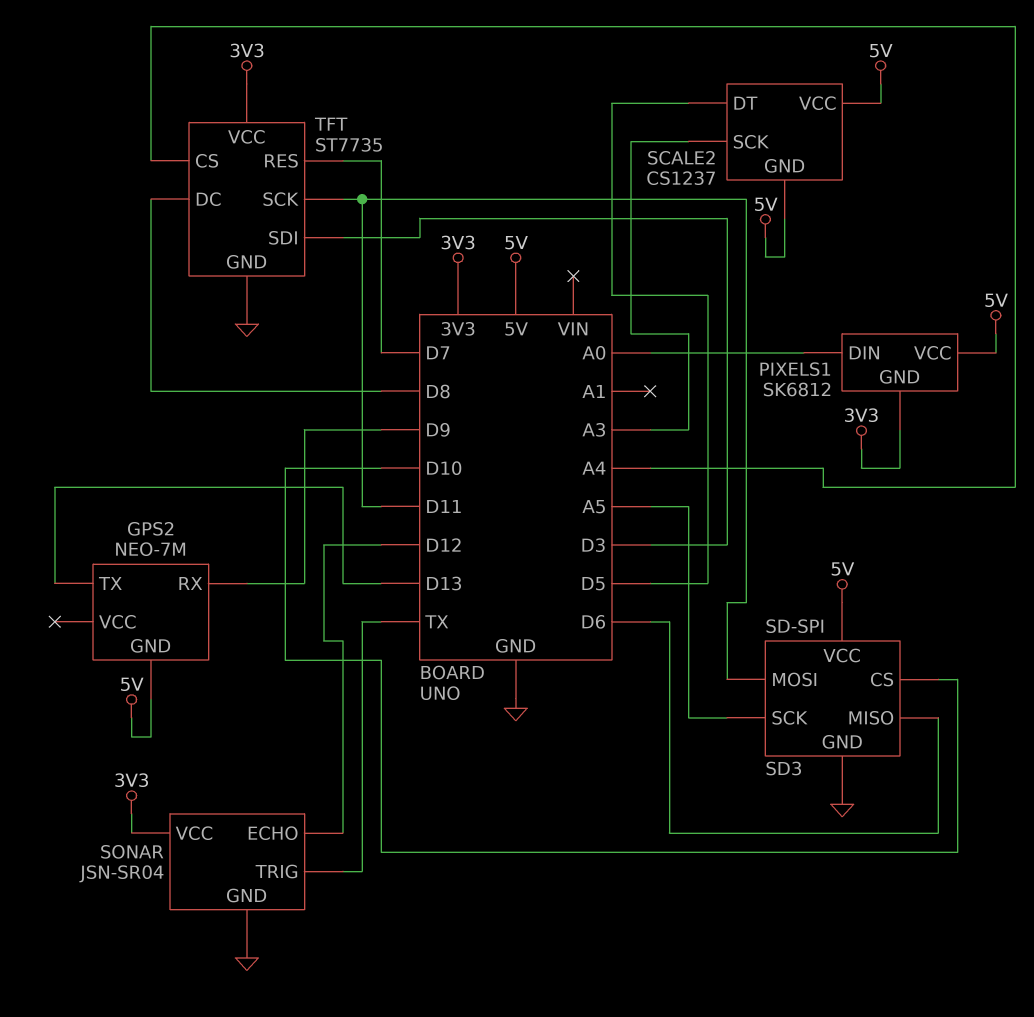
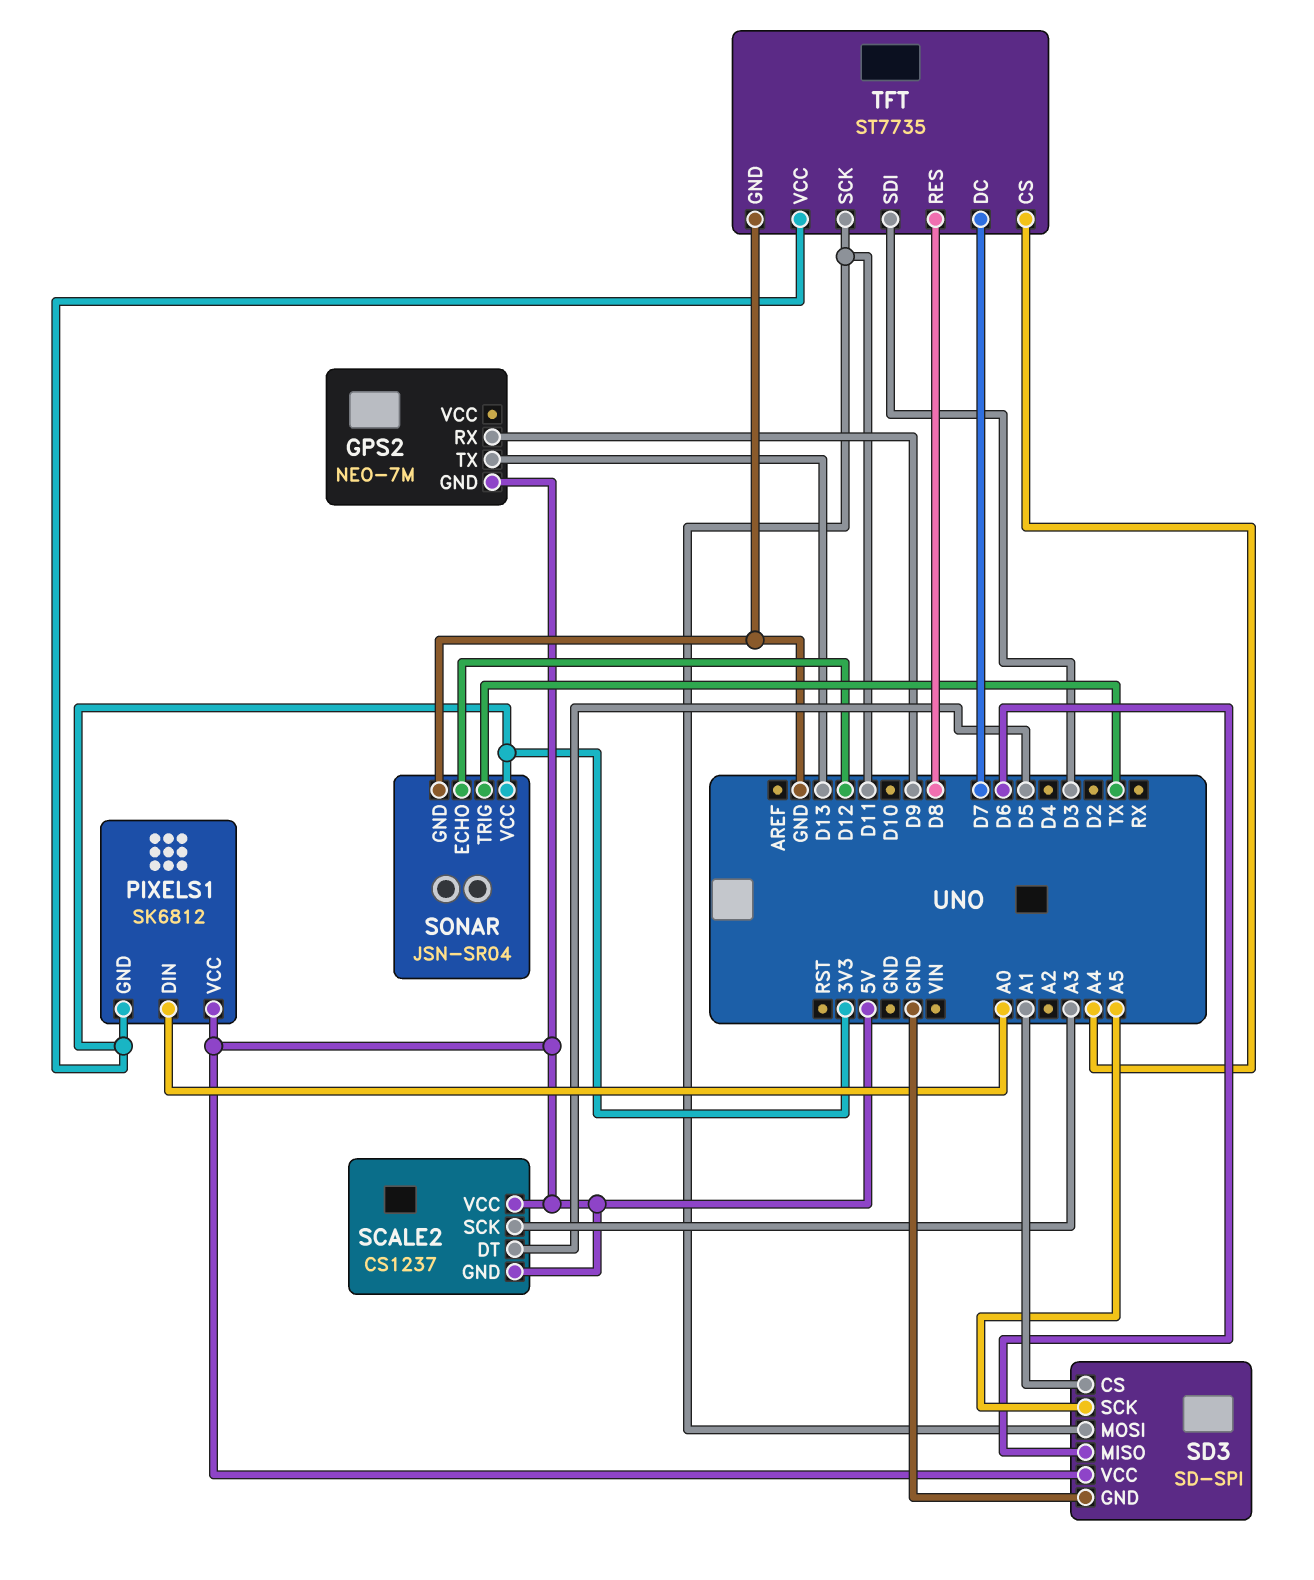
SD3 pin CS: D10 -> A1
TFT pin DC: D8 -> D7
TFT pin RES: D7 -> D8

